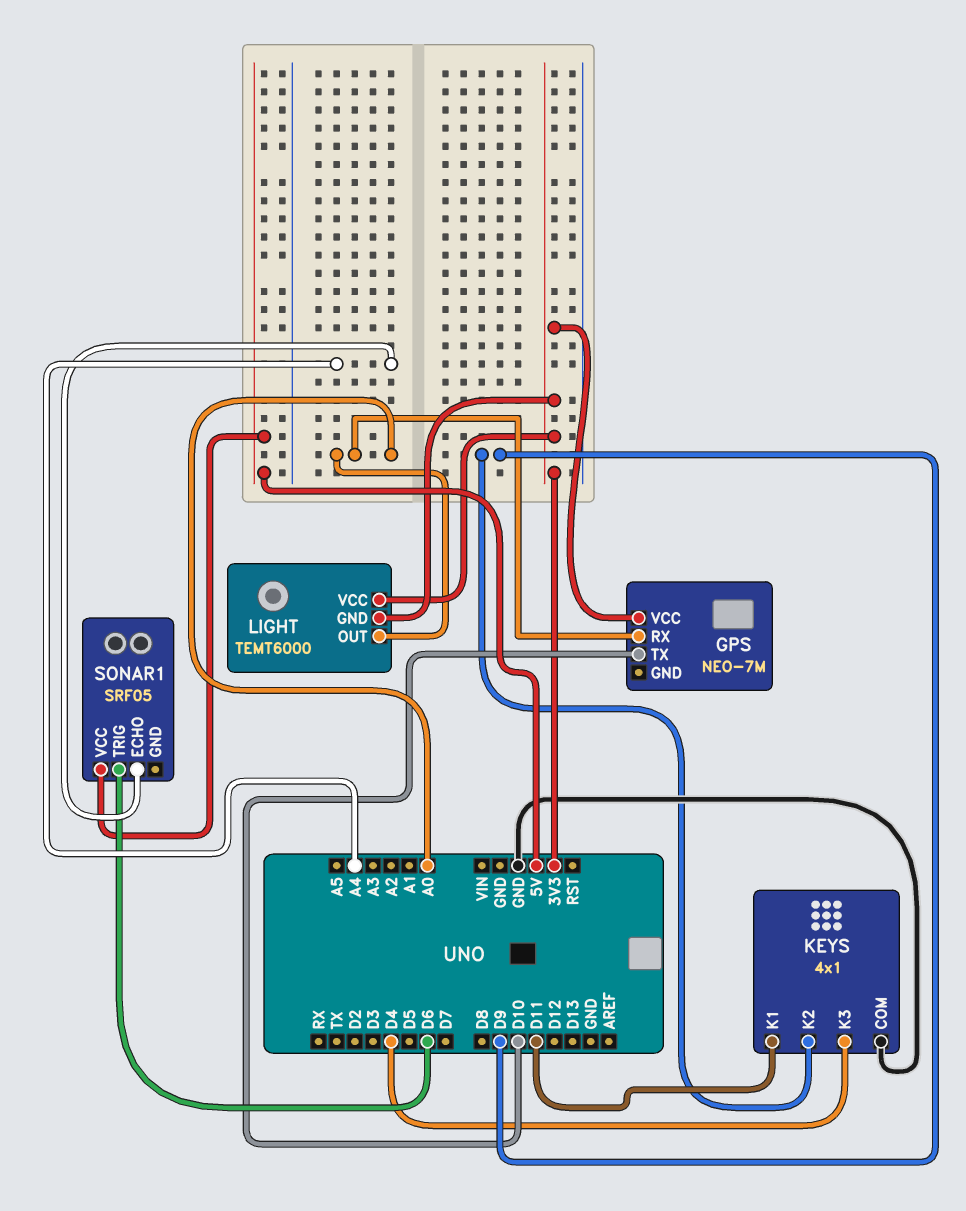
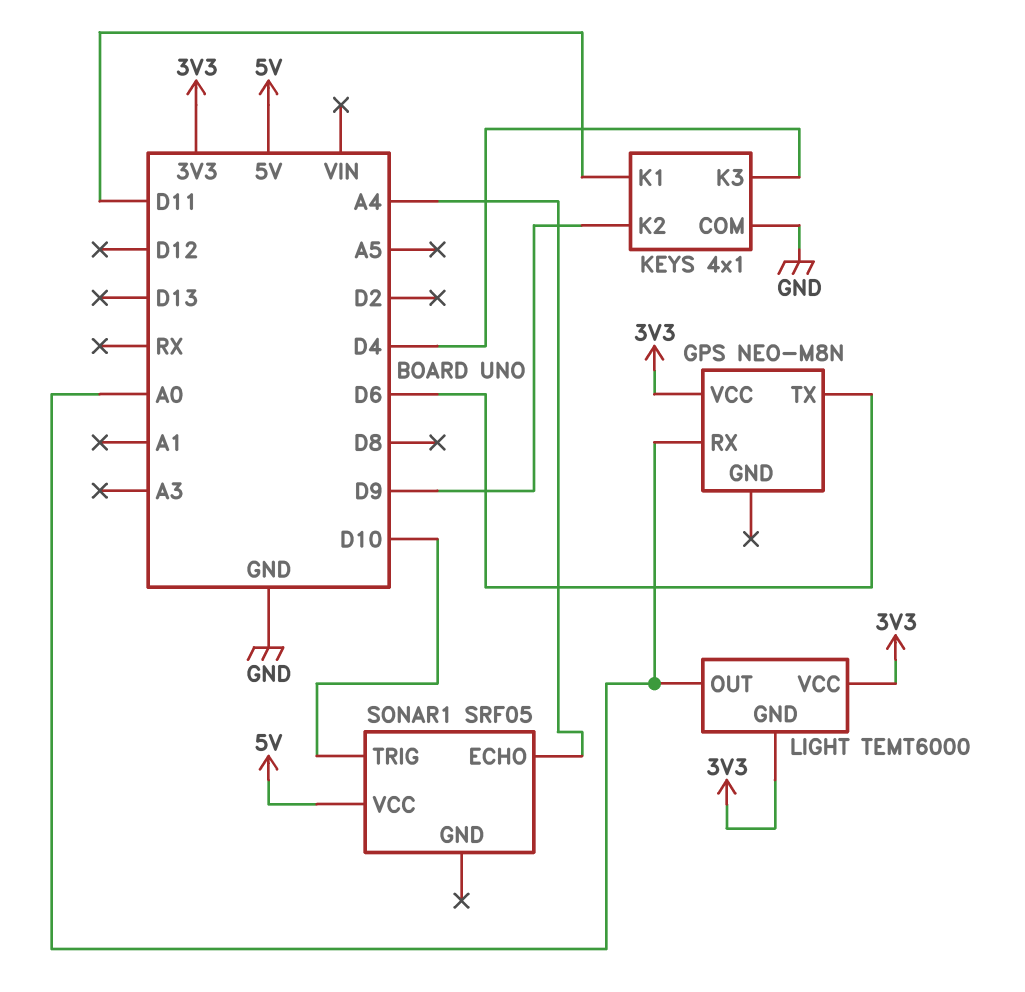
GPS: NEO-7M -> NEO-M8N
GPS pin TX: D10 -> D6
SONAR1 pin TRIG: D6 -> D10

